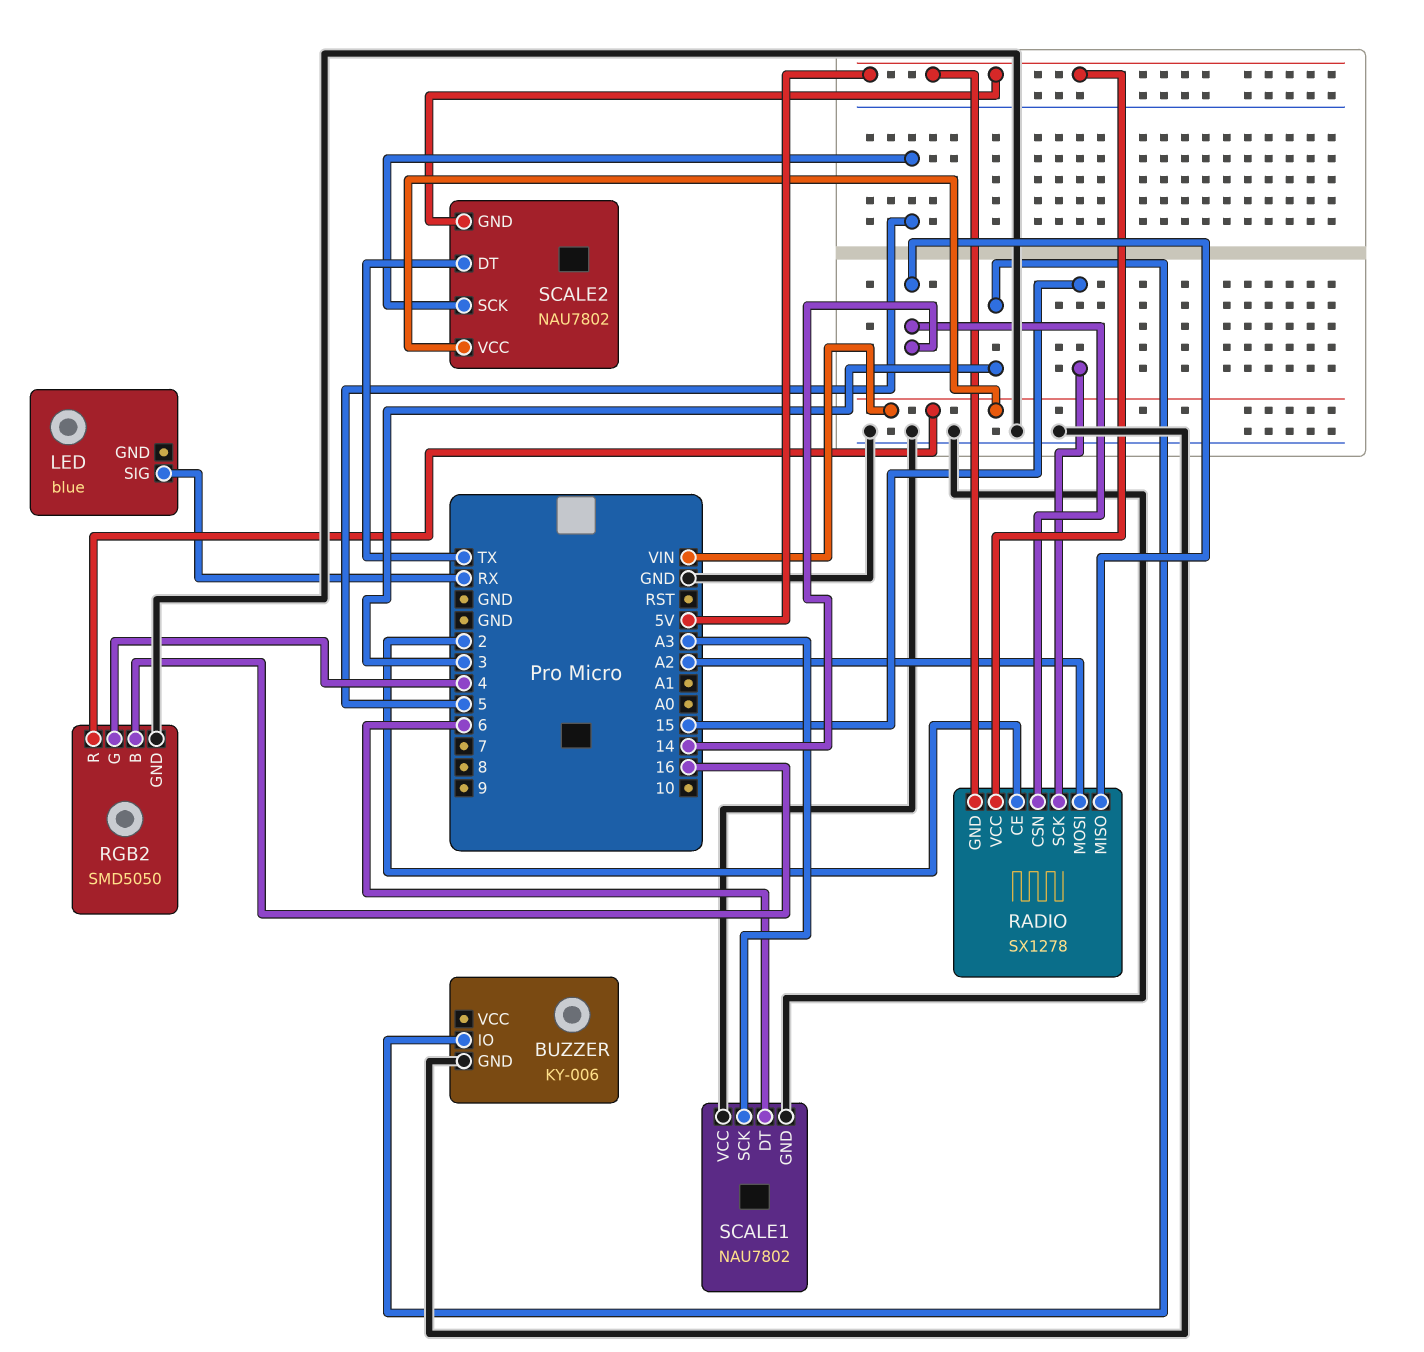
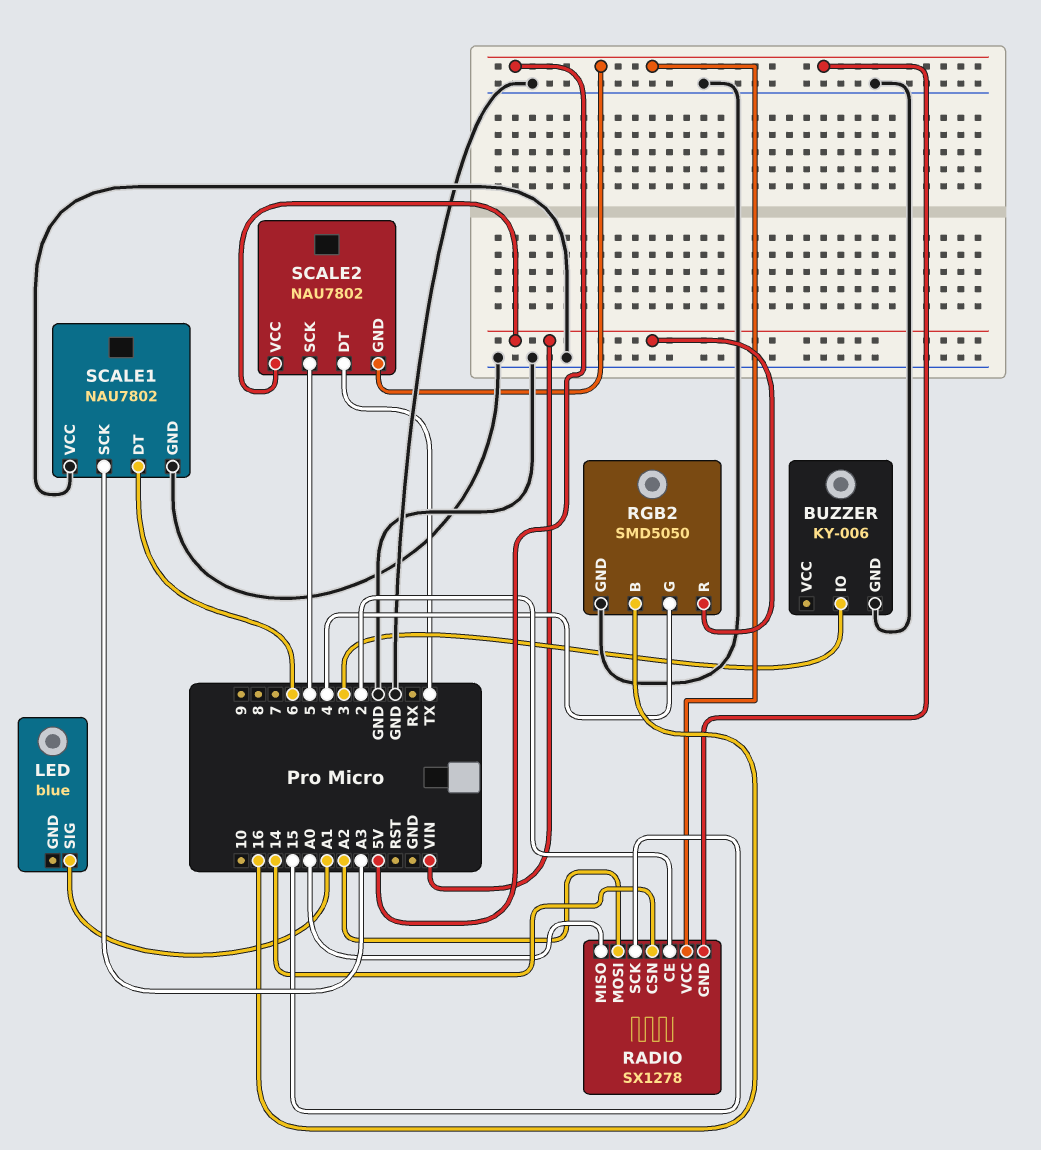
LED pin SIG: RX -> A1
RADIO pin MISO: 14 -> A0

